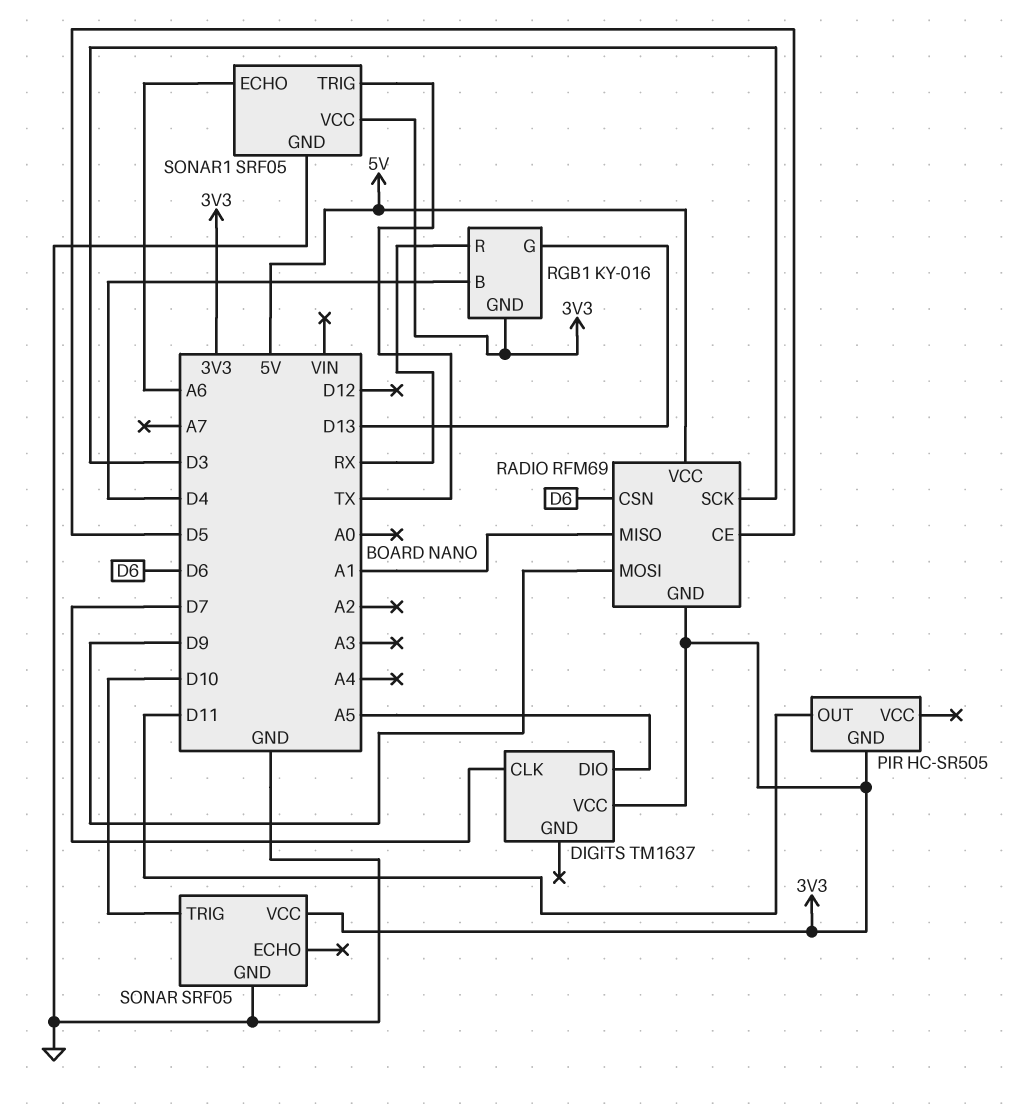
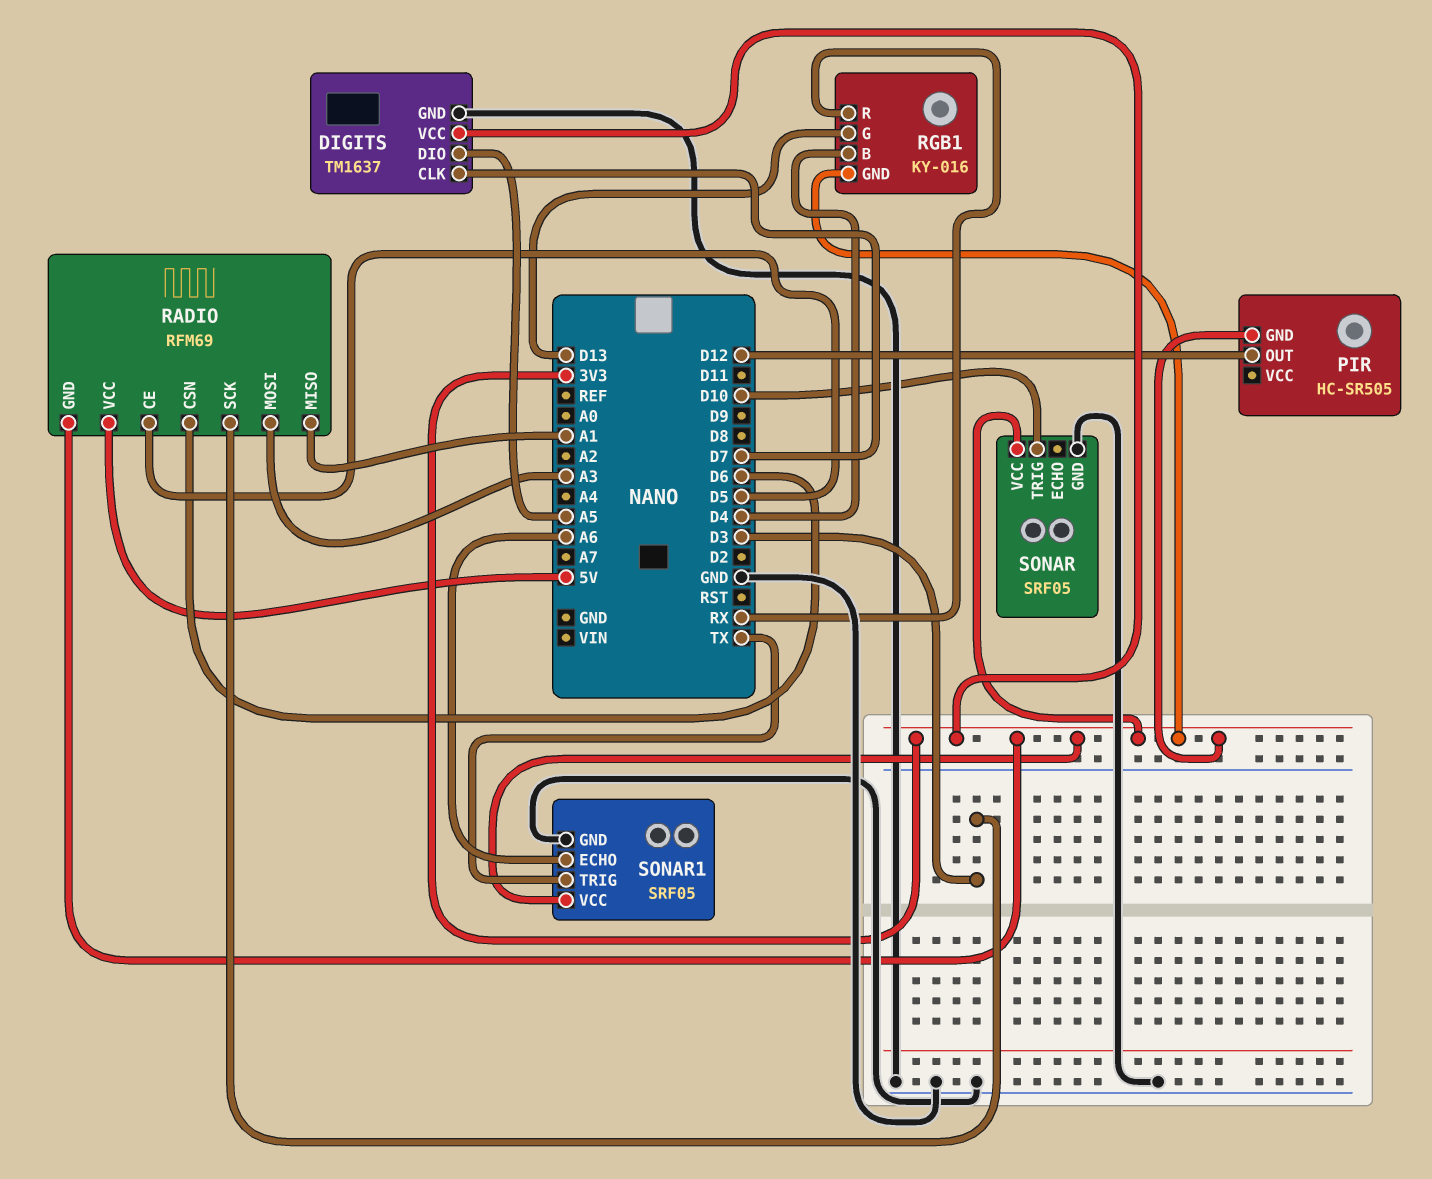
DIGITS pin GND: none -> GND
PIR pin OUT: D11 -> D12
RADIO pin MOSI: D9 -> A3

